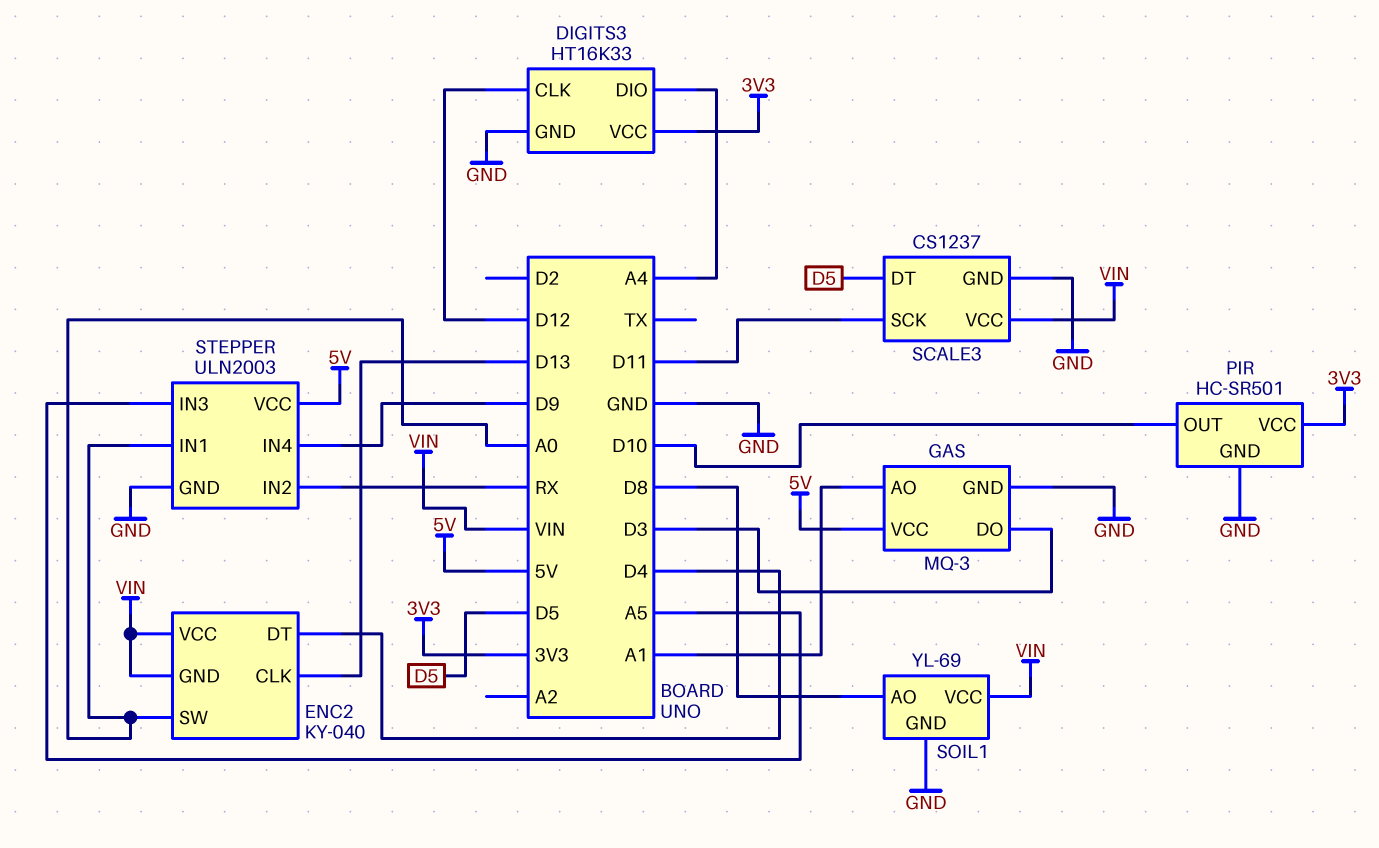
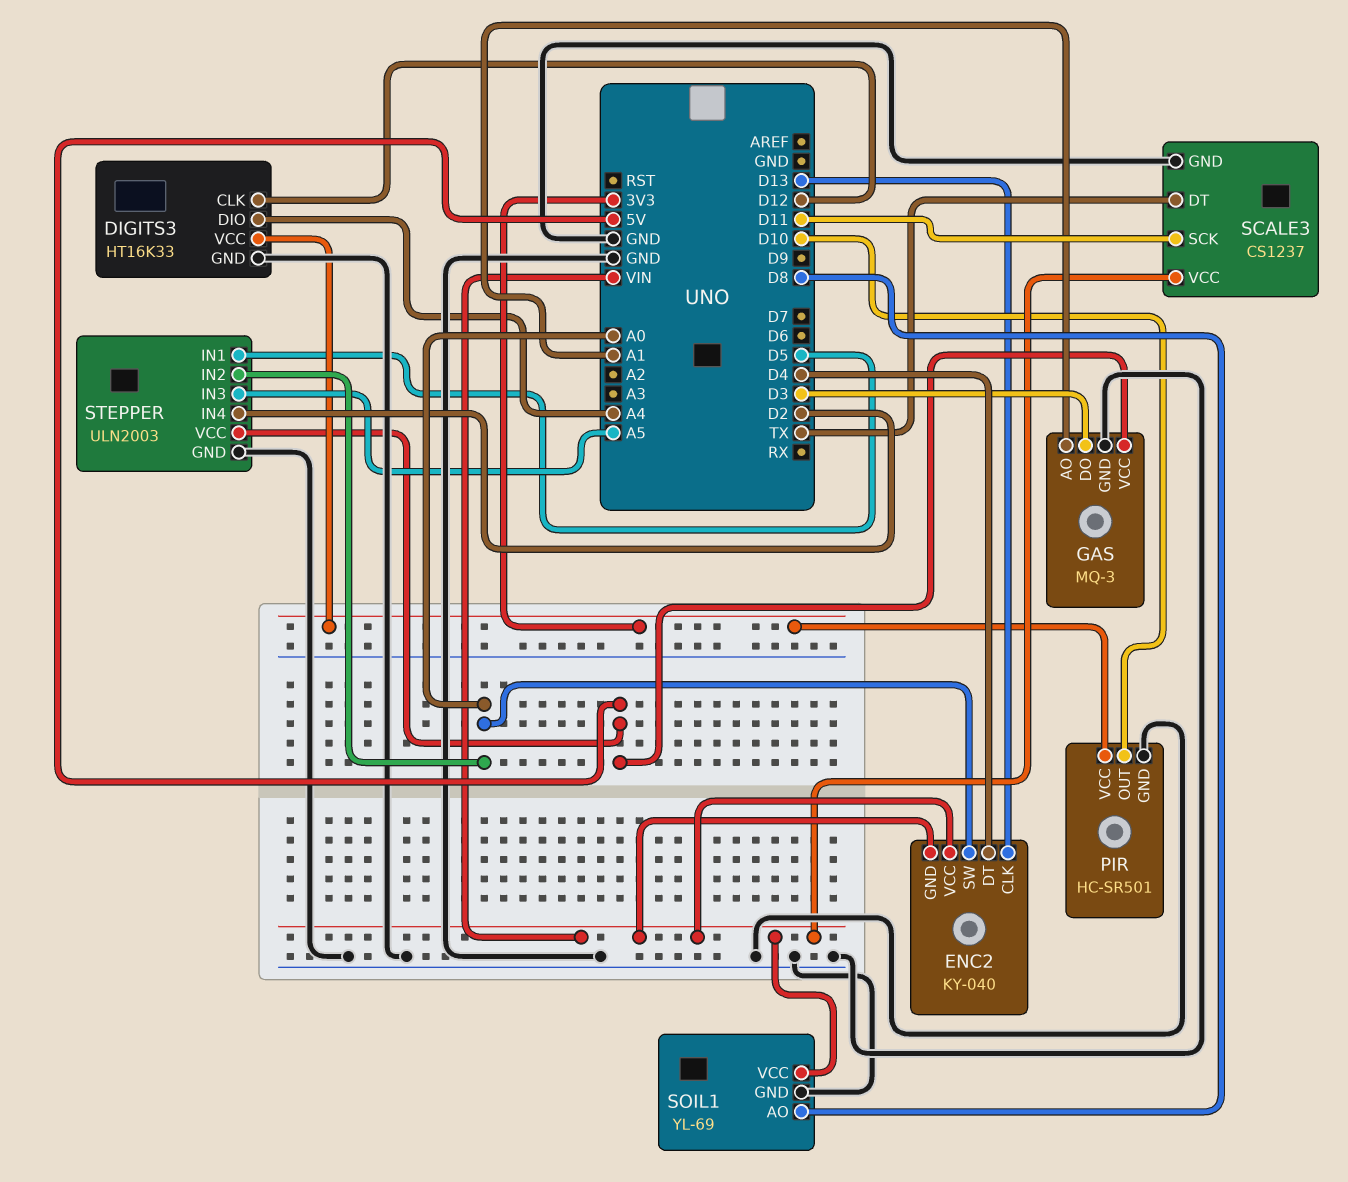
SCALE3 pin DT: D5 -> TX
STEPPER pin IN1: A0 -> D5
STEPPER pin IN2: RX -> A0
STEPPER pin IN4: D9 -> D2

